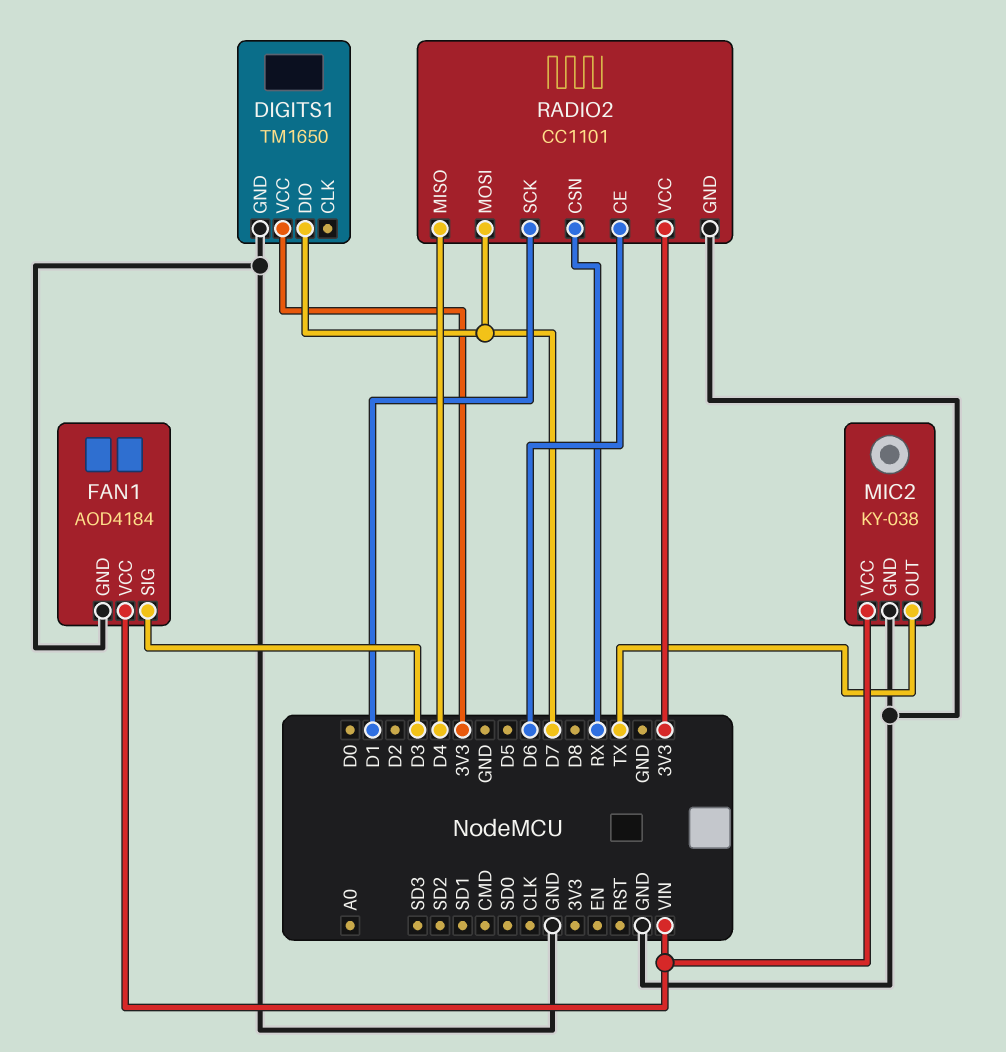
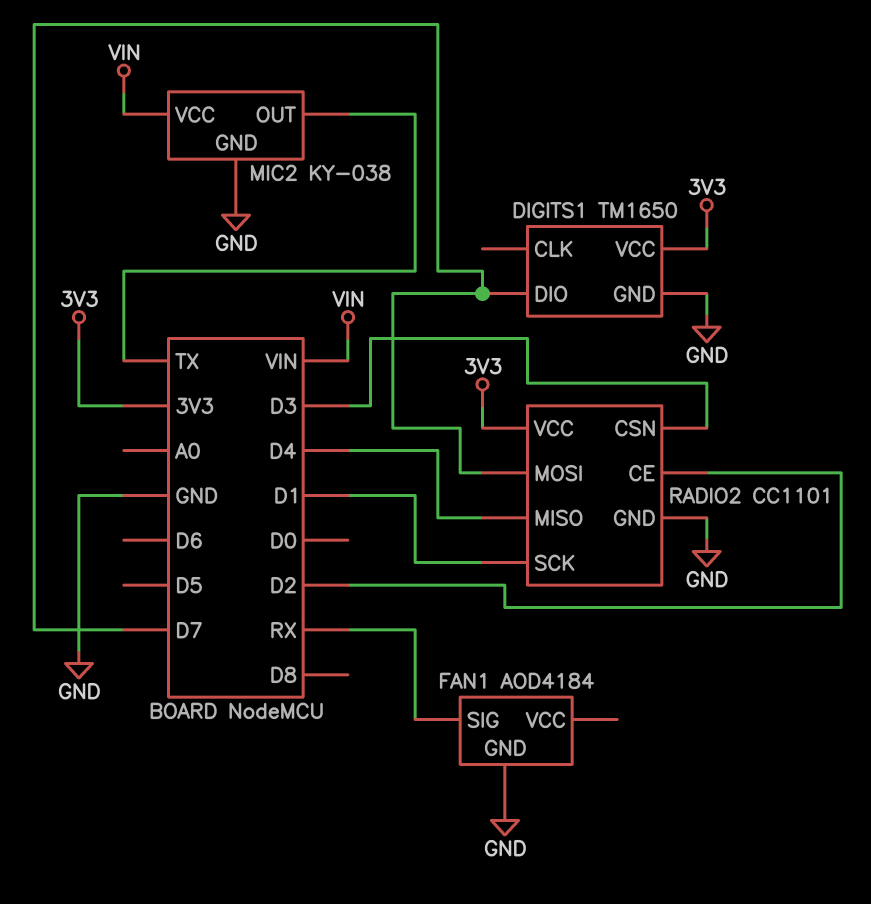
FAN1 pin SIG: D3 -> RX
FAN1 pin VCC: VIN -> none
RADIO2 pin CE: D6 -> D2
RADIO2 pin CSN: RX -> D3

